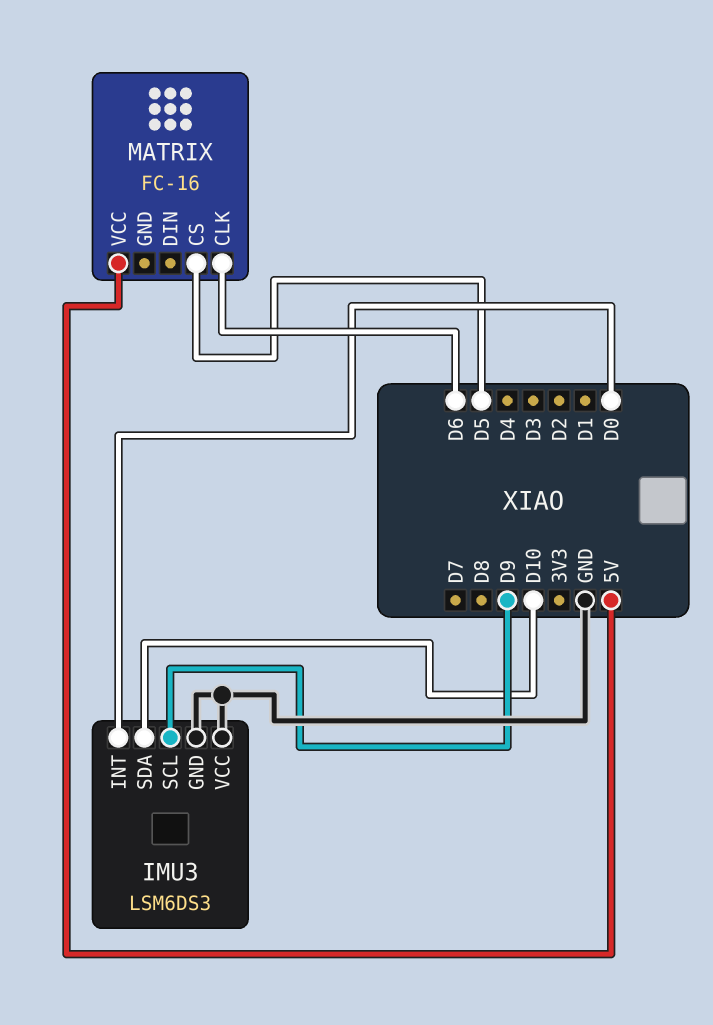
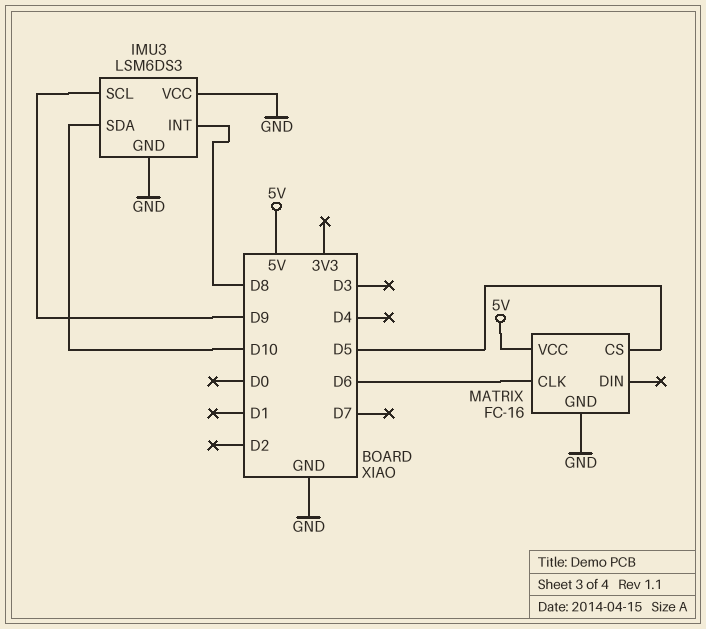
IMU3 pin INT: D0 -> D8
MATRIX pin GND: none -> GND

